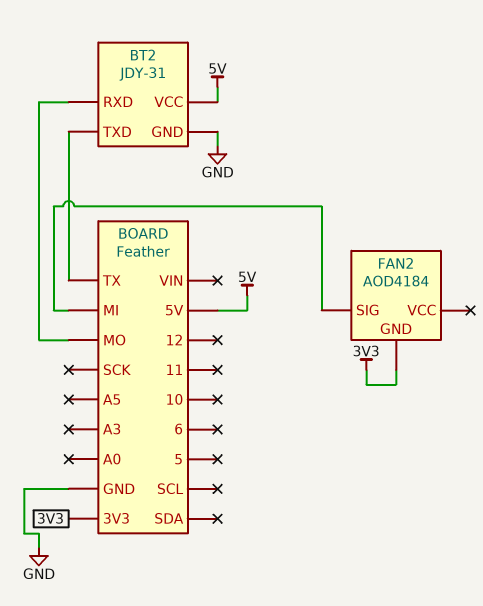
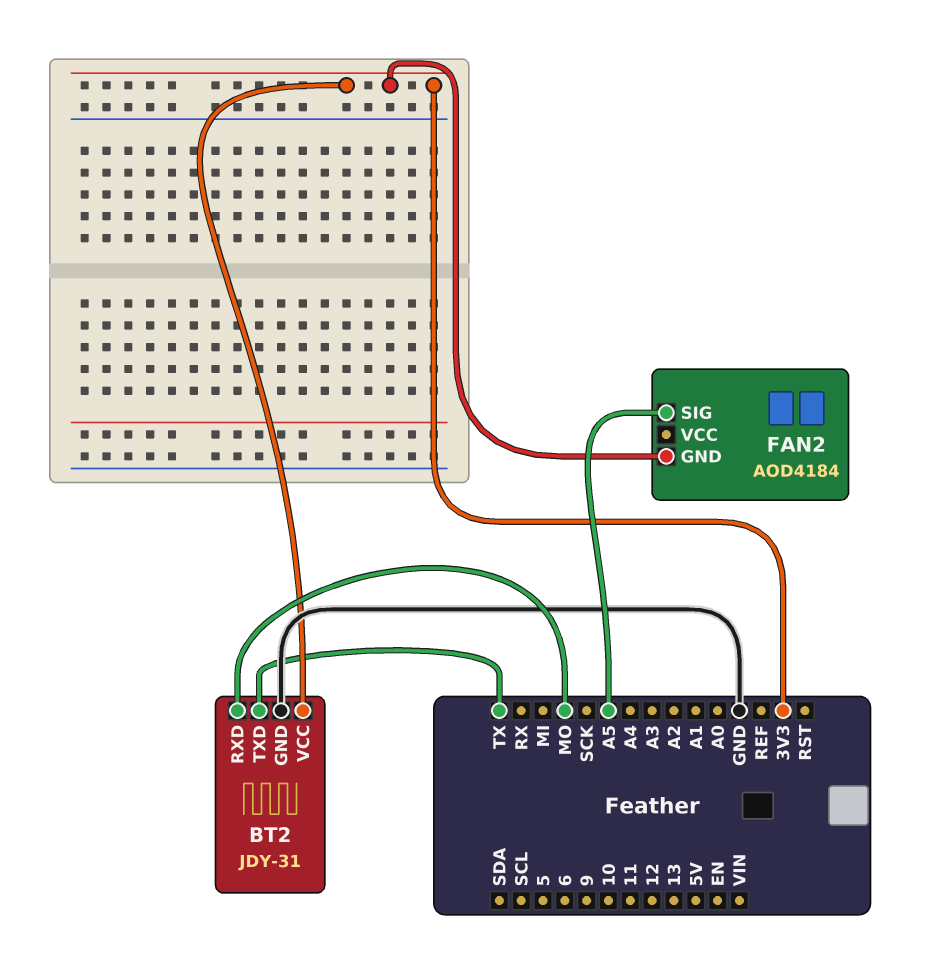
BT2 pin VCC: 5V -> 3V3
FAN2 pin SIG: MI -> A5

